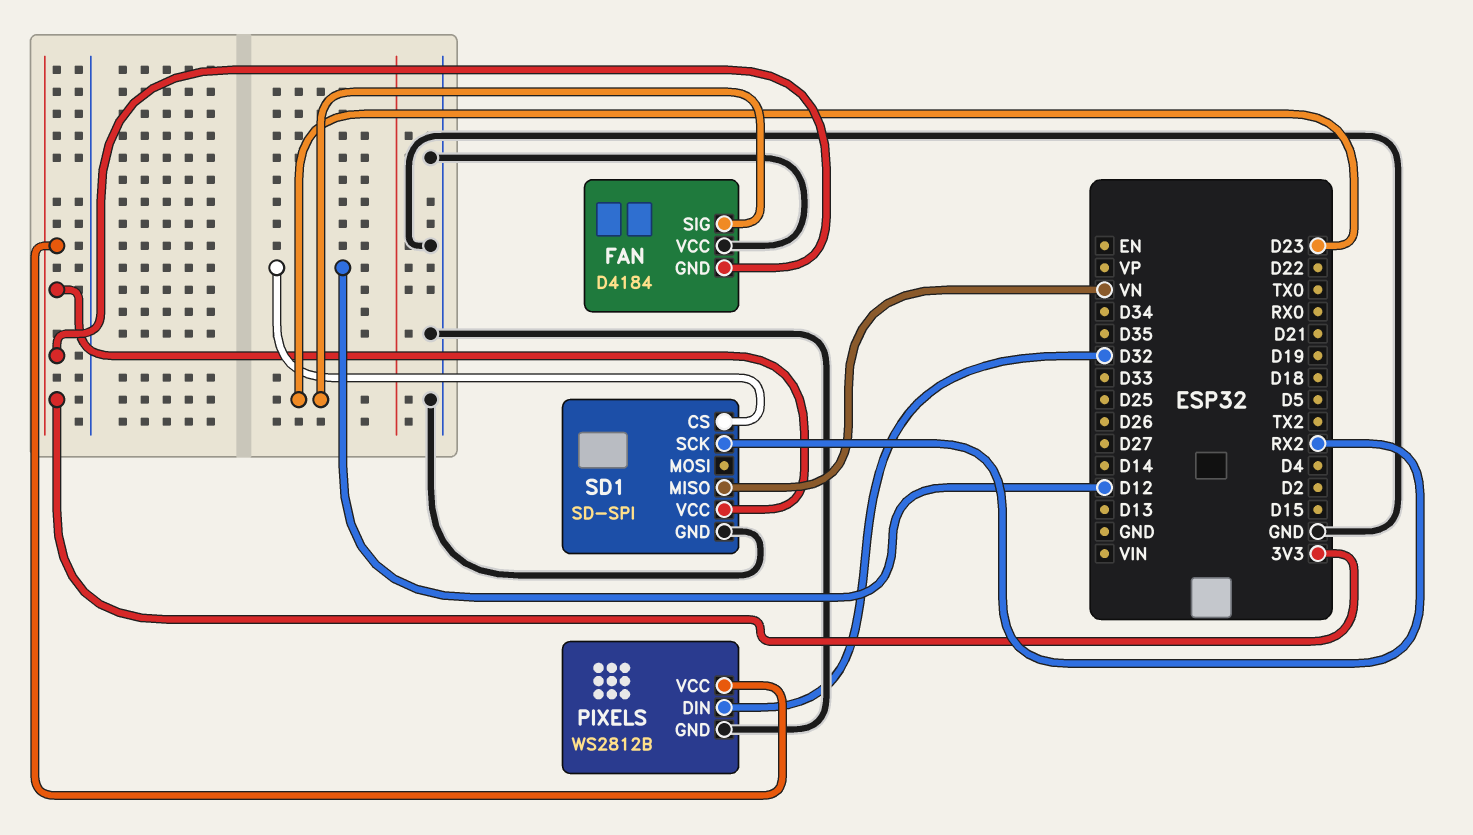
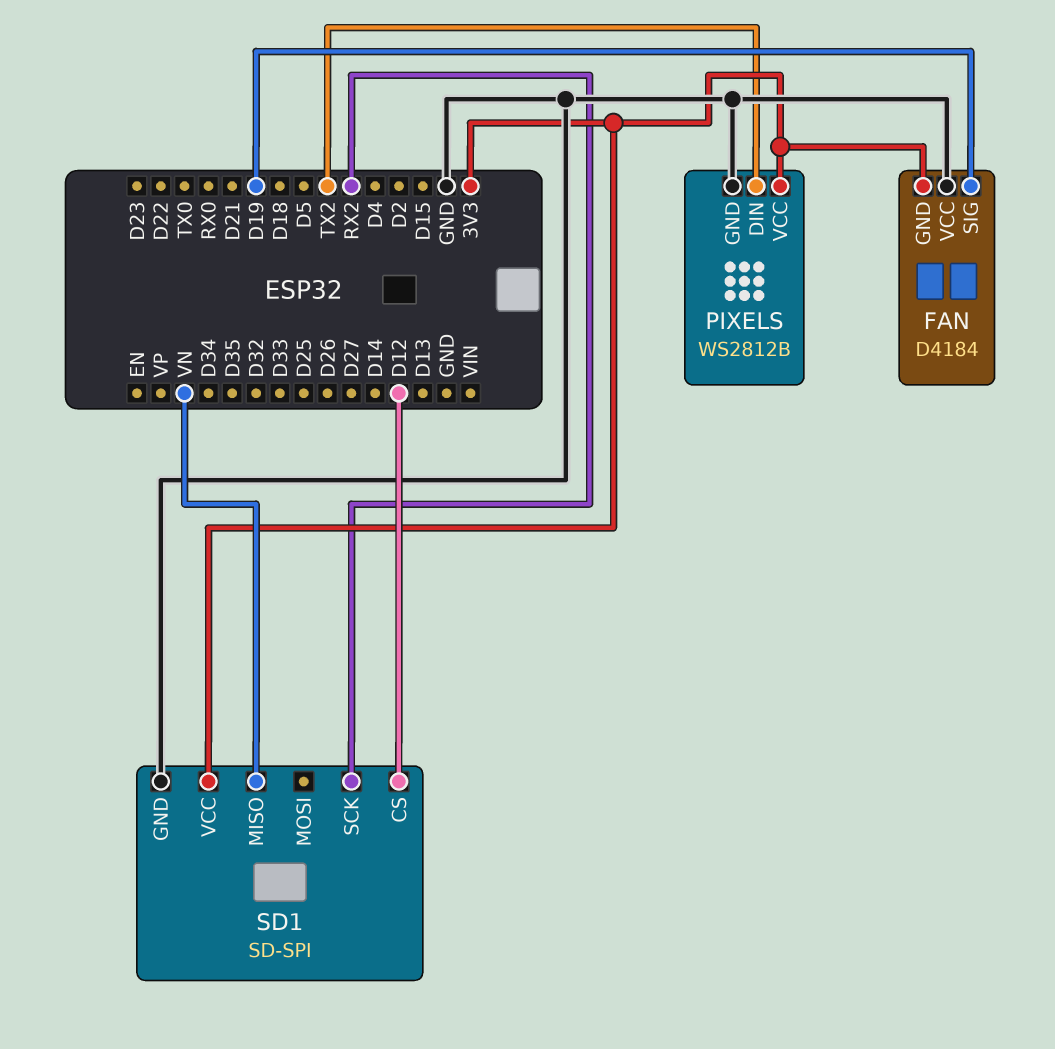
FAN pin SIG: D23 -> D19
PIXELS pin DIN: D32 -> TX2

